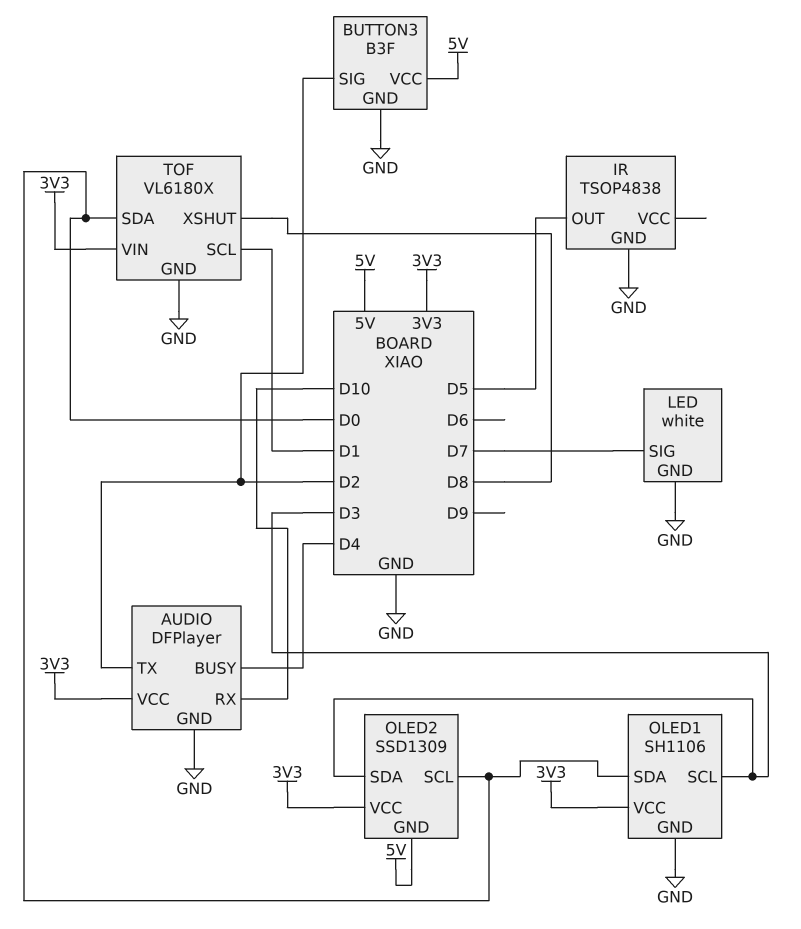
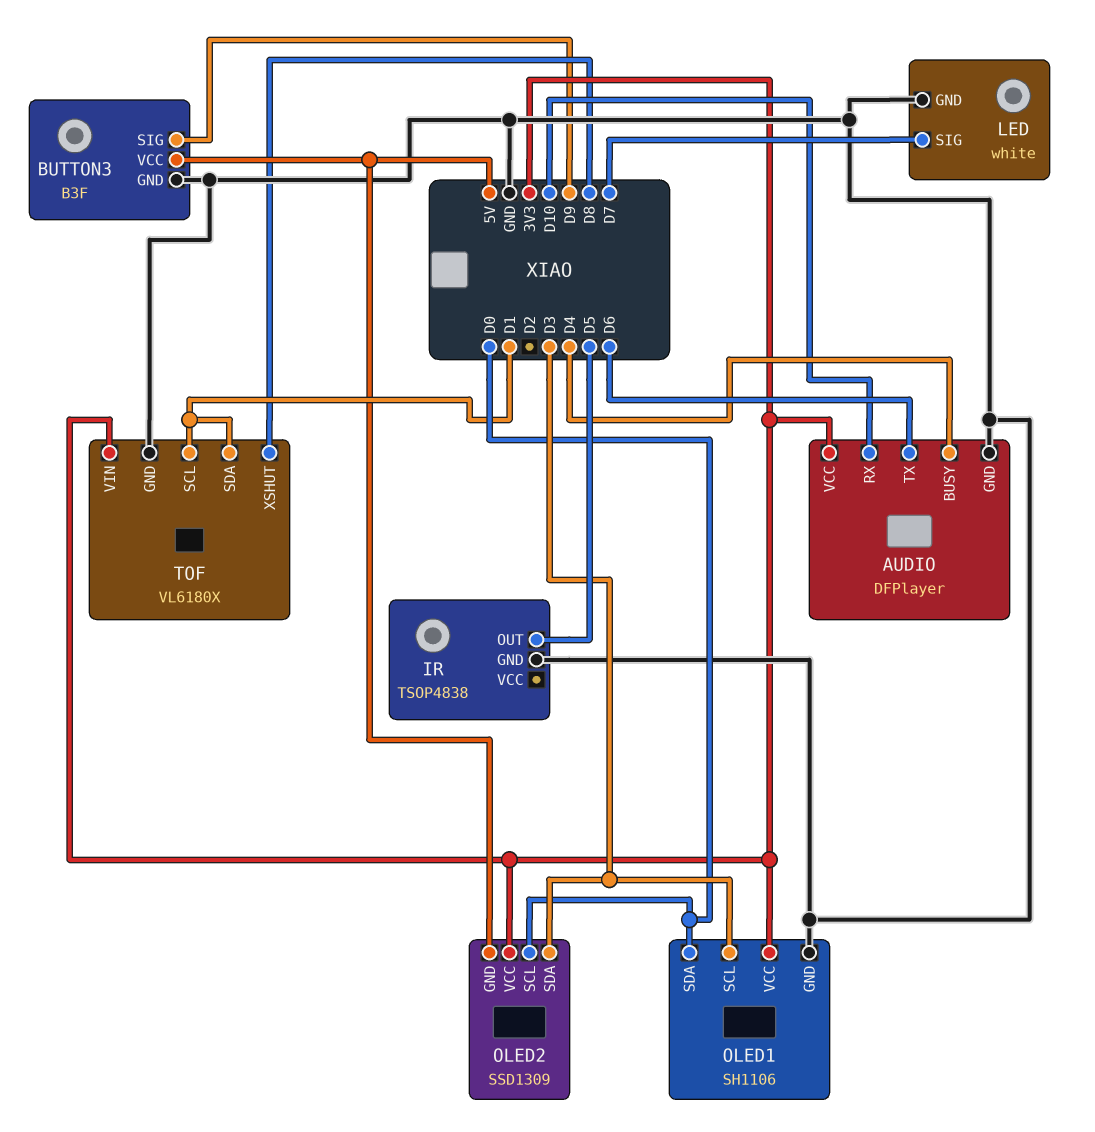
AUDIO pin TX: D2 -> D6
BUTTON3 pin SIG: D2 -> D9
TOF pin SDA: D0 -> D1

